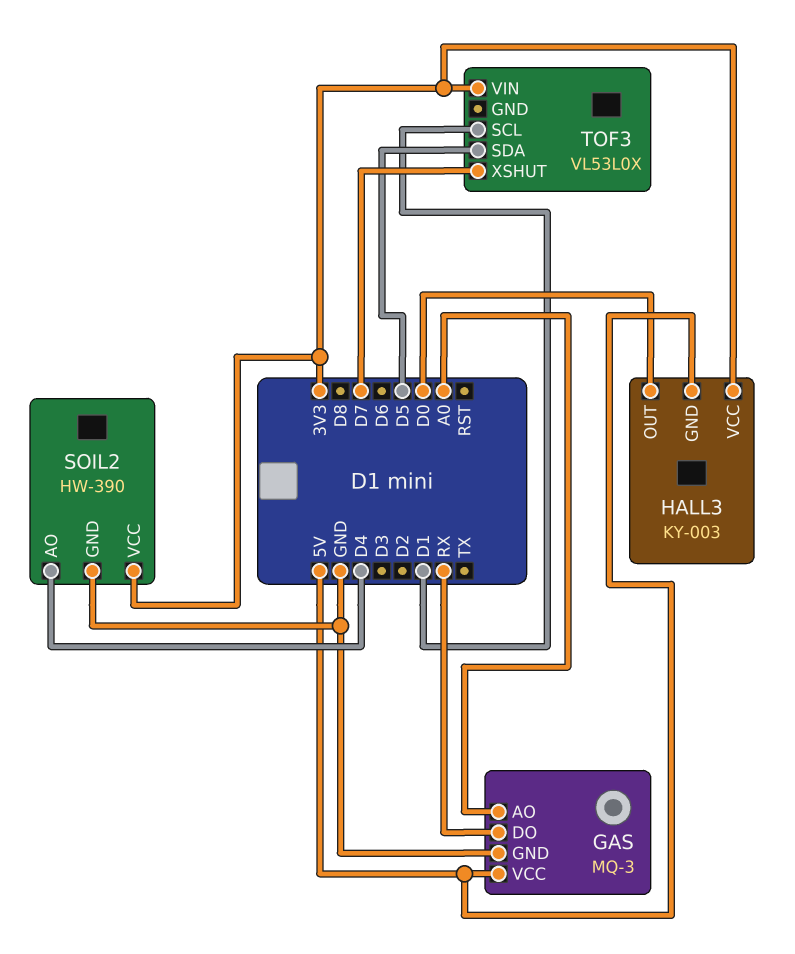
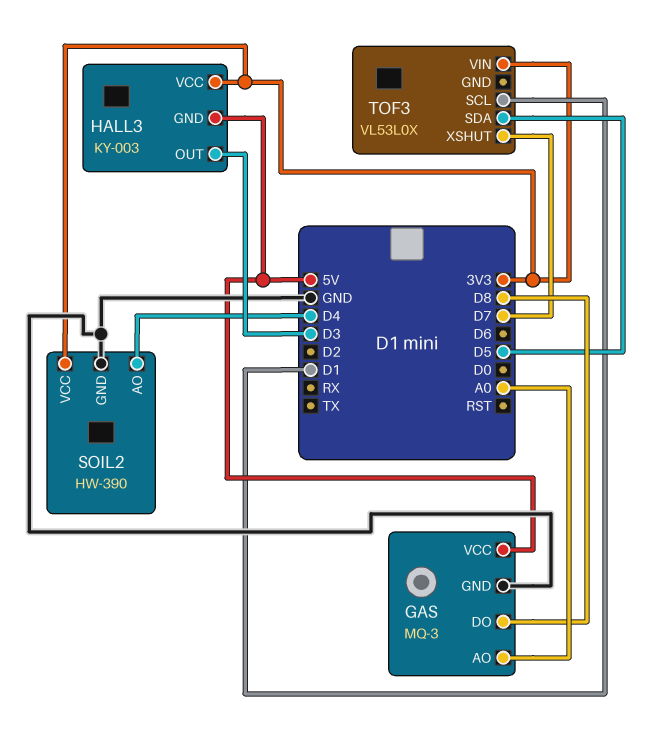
GAS pin DO: RX -> D8
HALL3 pin OUT: D0 -> D3

